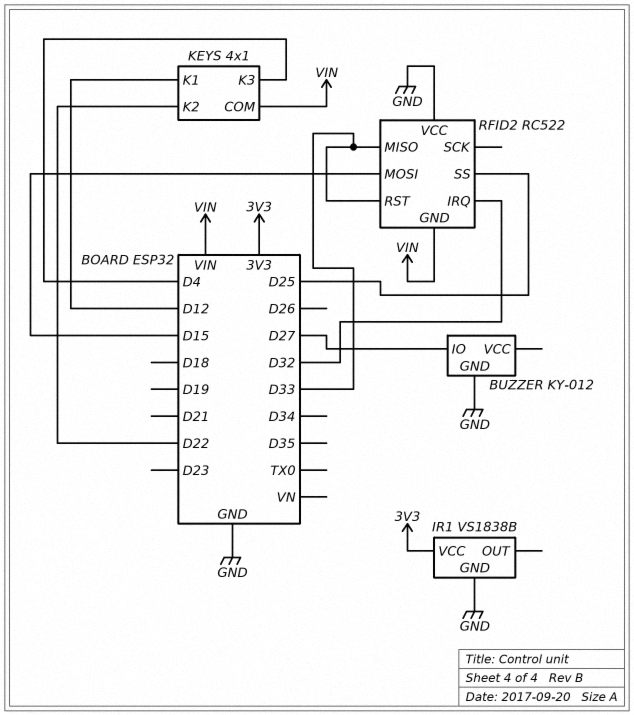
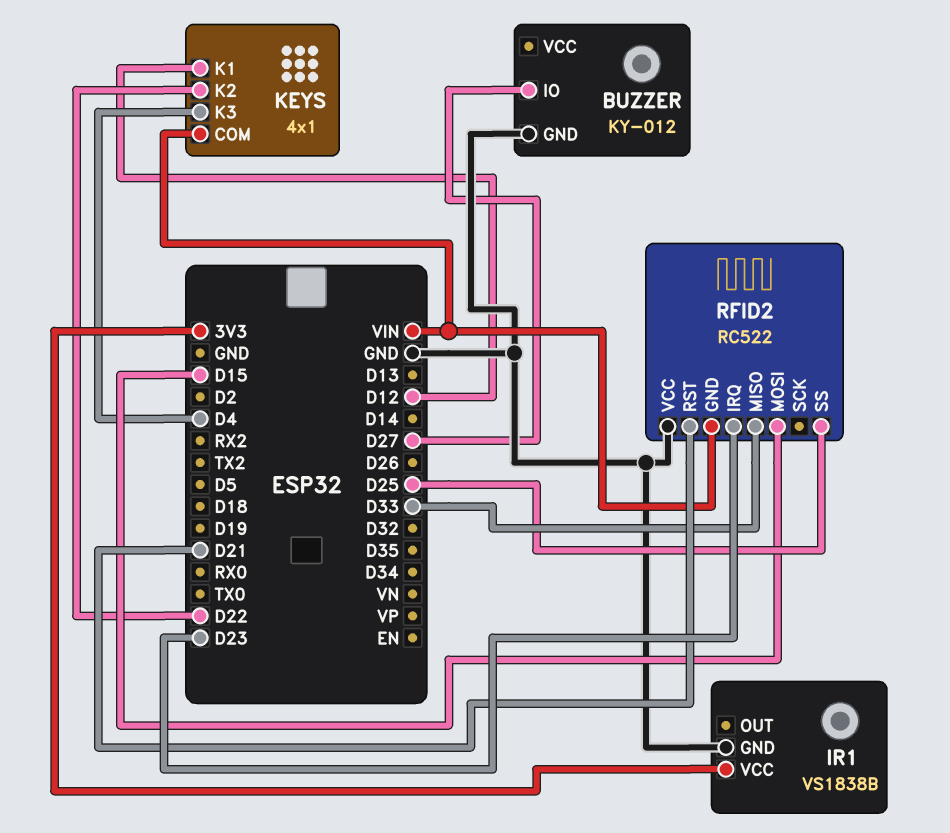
RFID2 pin IRQ: D32 -> D23
RFID2 pin RST: D33 -> D21

